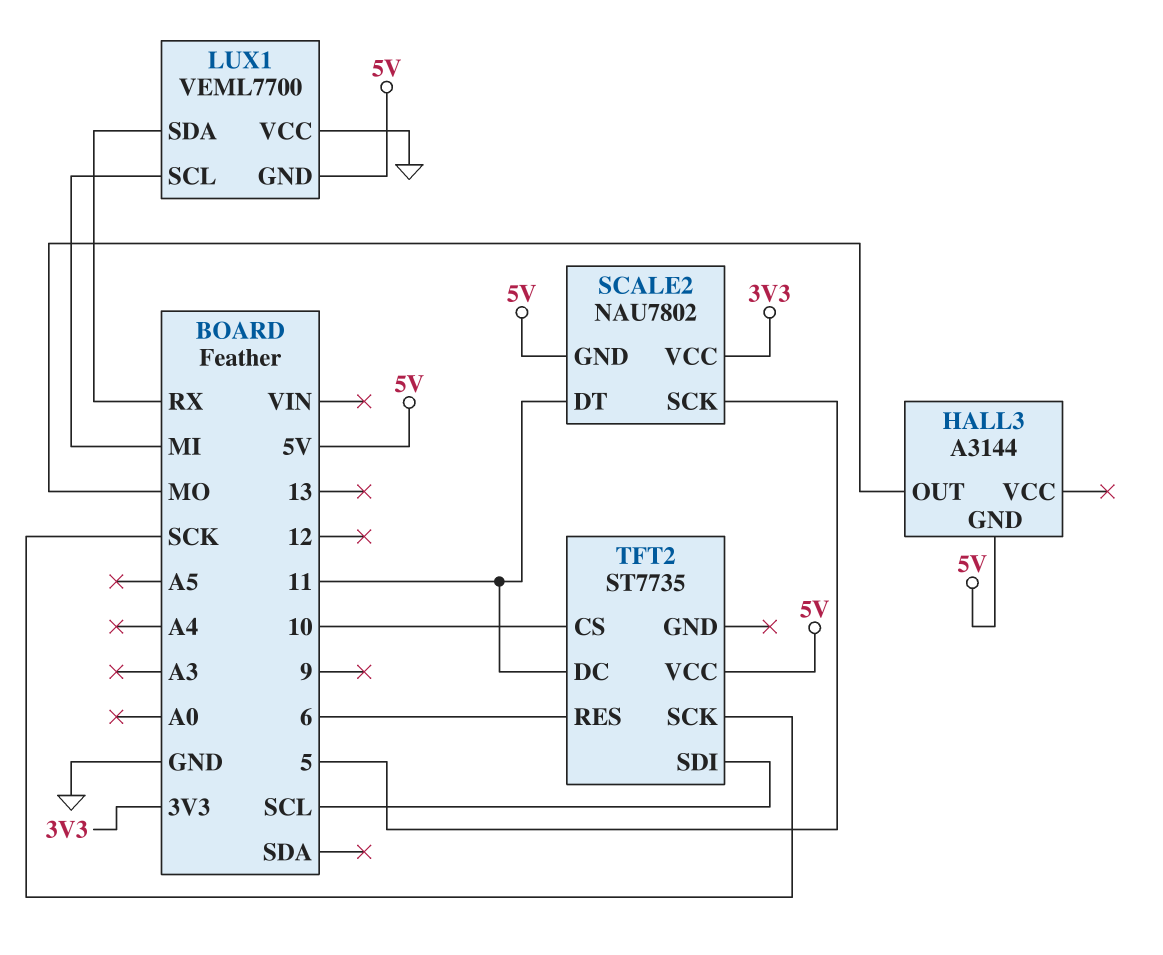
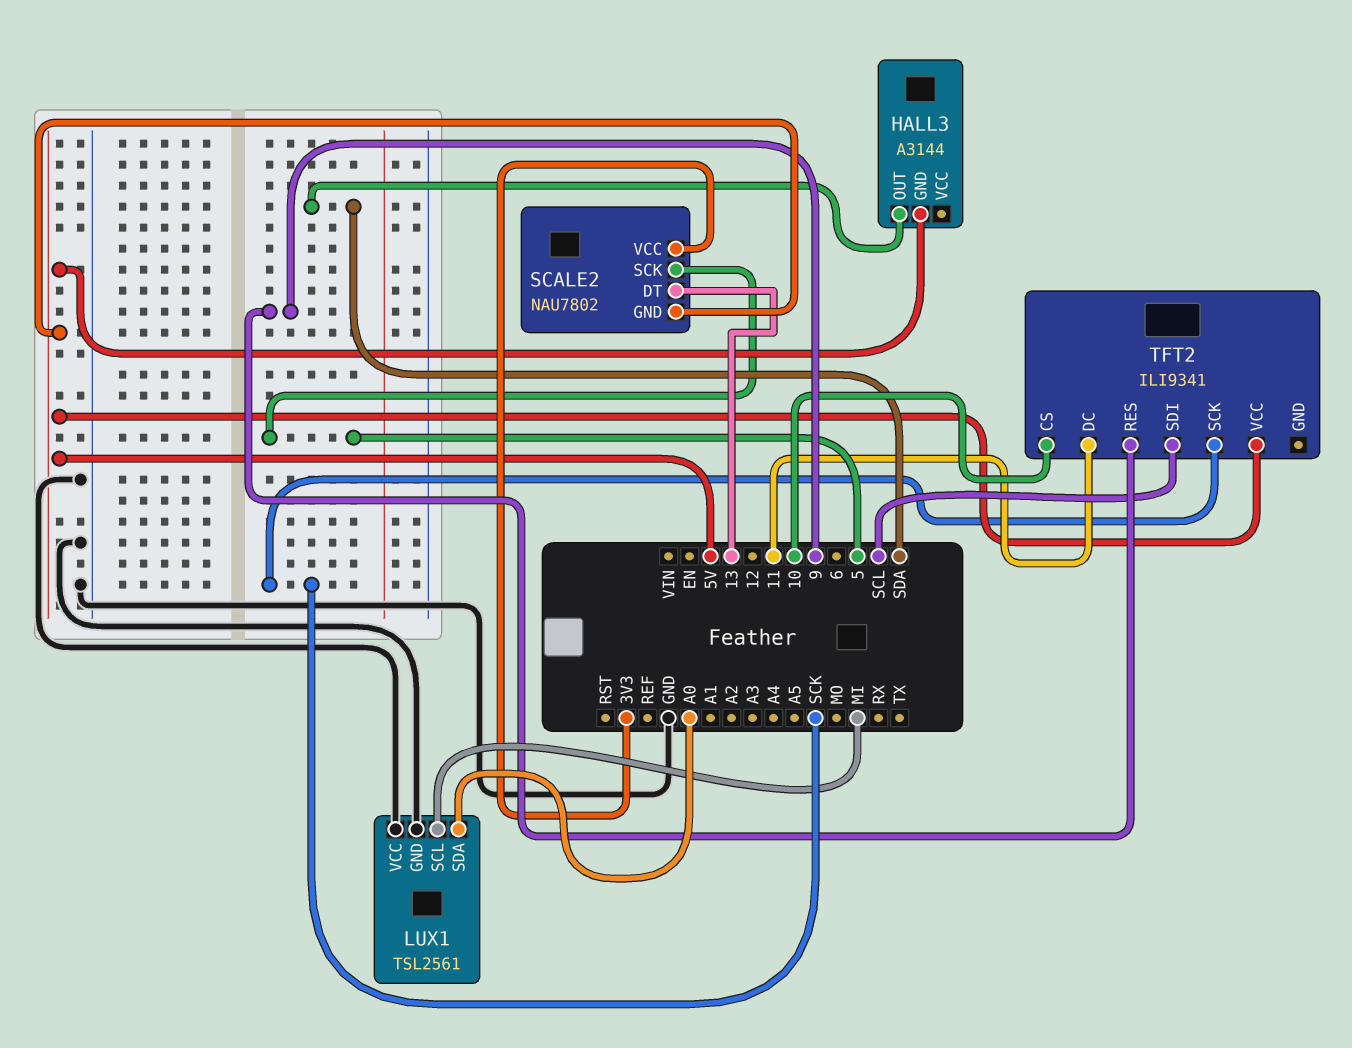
HALL3 pin OUT: MO -> SDA
LUX1: VEML7700 -> TSL2561
LUX1 pin GND: 5V -> GND
LUX1 pin SDA: RX -> A0
SCALE2 pin DT: 11 -> 13
TFT2: ST7735 -> ILI9341
TFT2 pin RES: 6 -> 9

